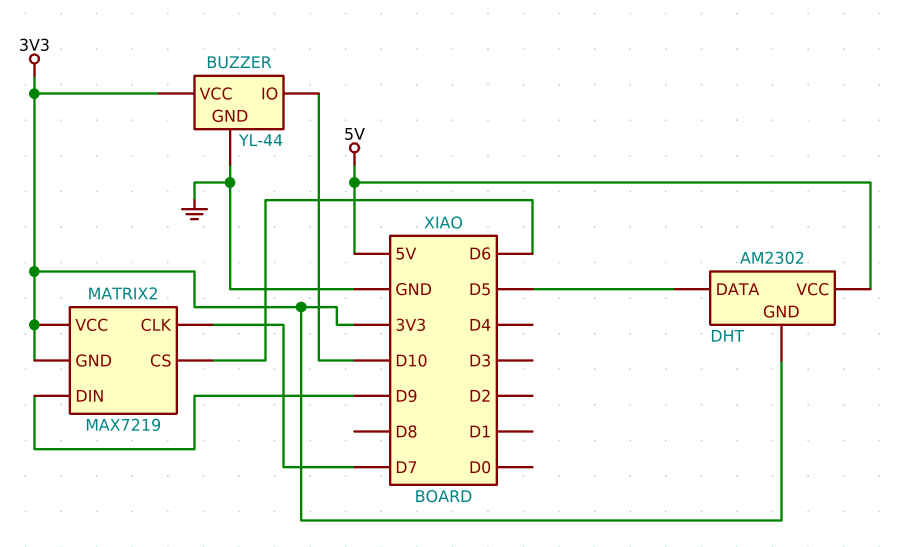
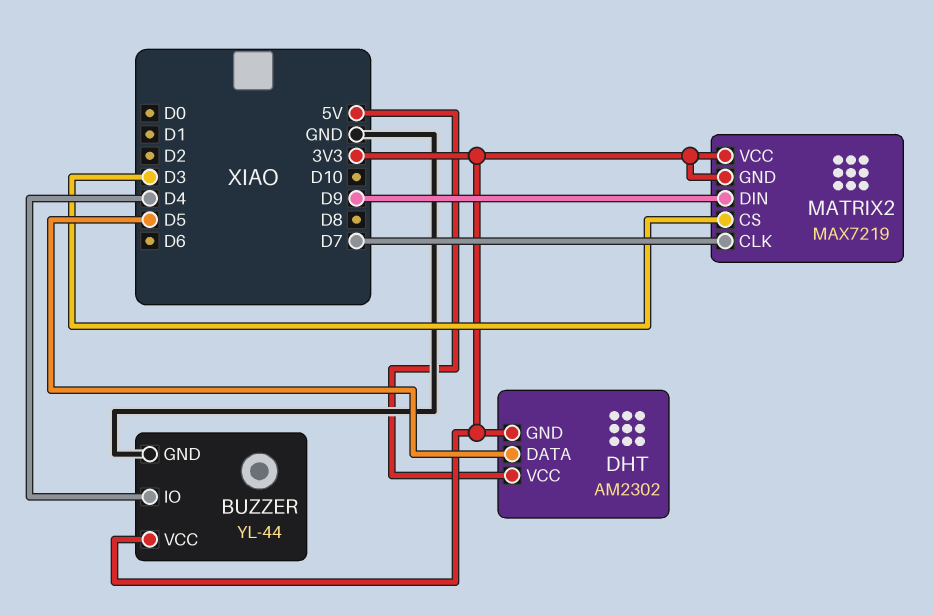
BUZZER pin IO: D10 -> D4
MATRIX2 pin CS: D6 -> D3

